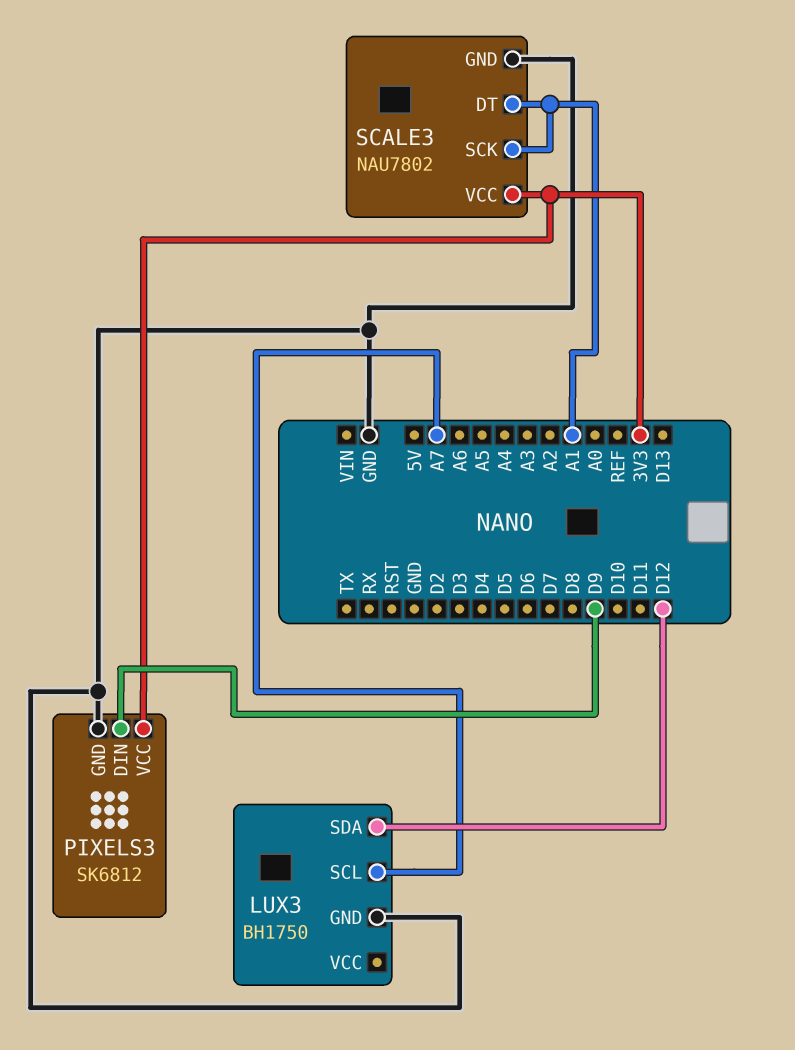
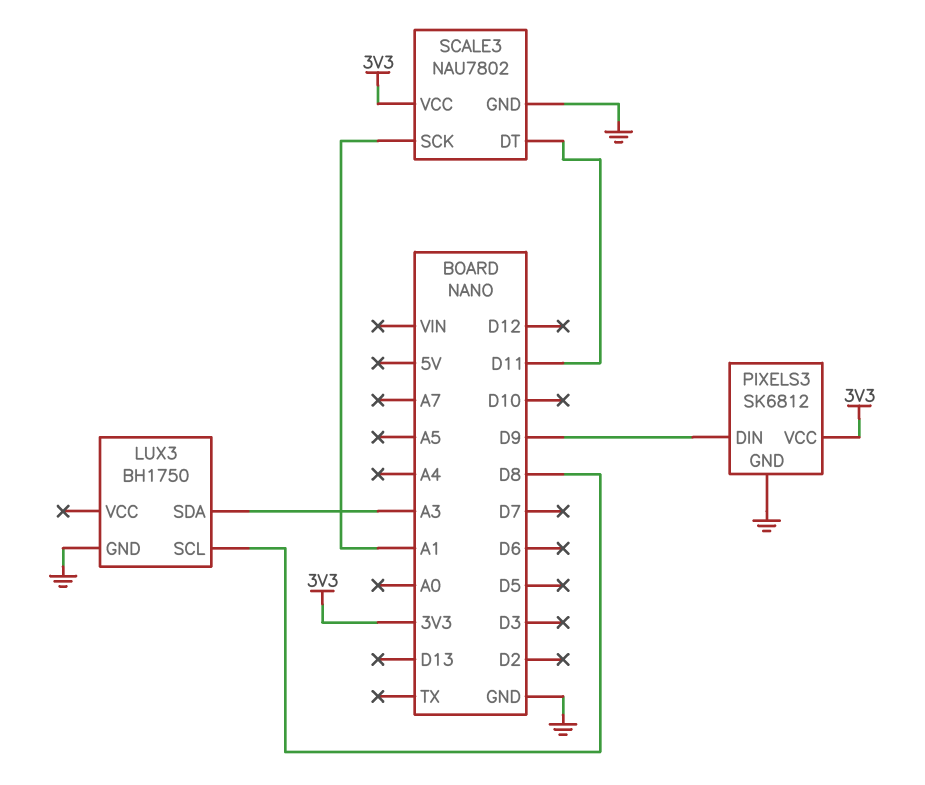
LUX3 pin SCL: A7 -> D8
LUX3 pin SDA: D12 -> A3
SCALE3 pin DT: A1 -> D11

